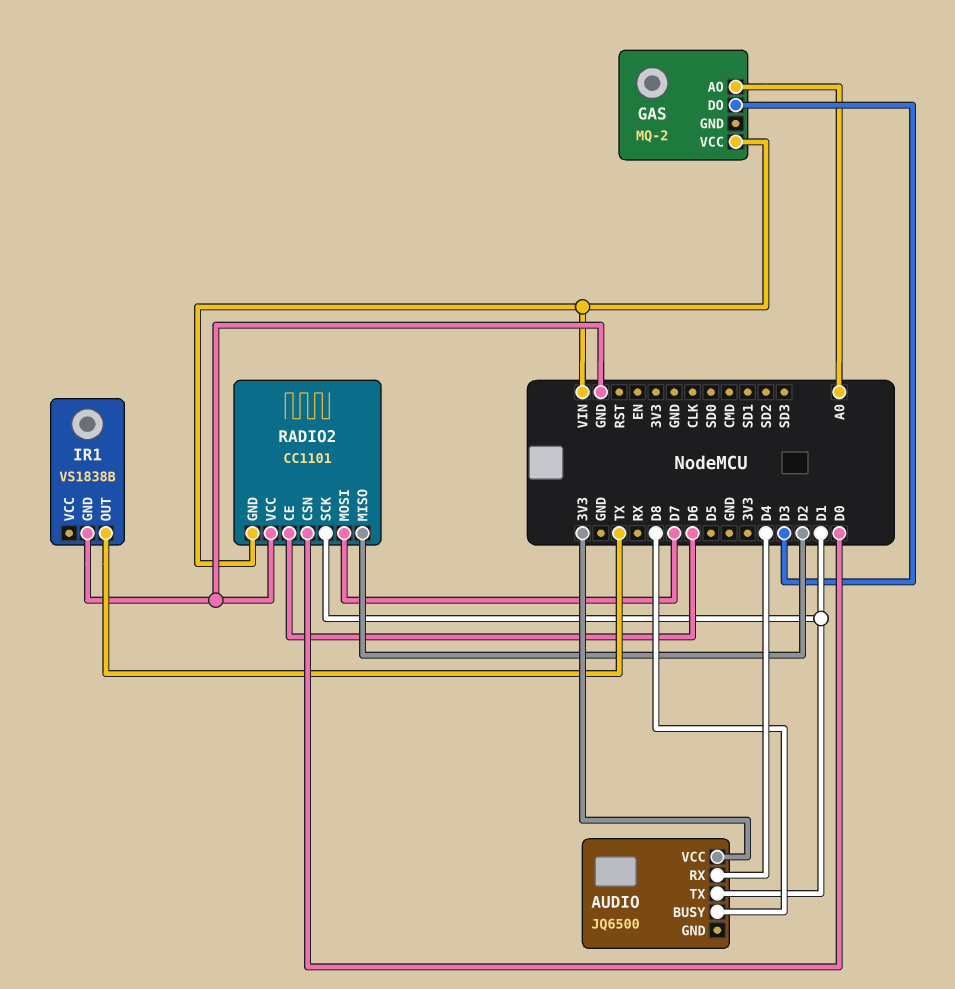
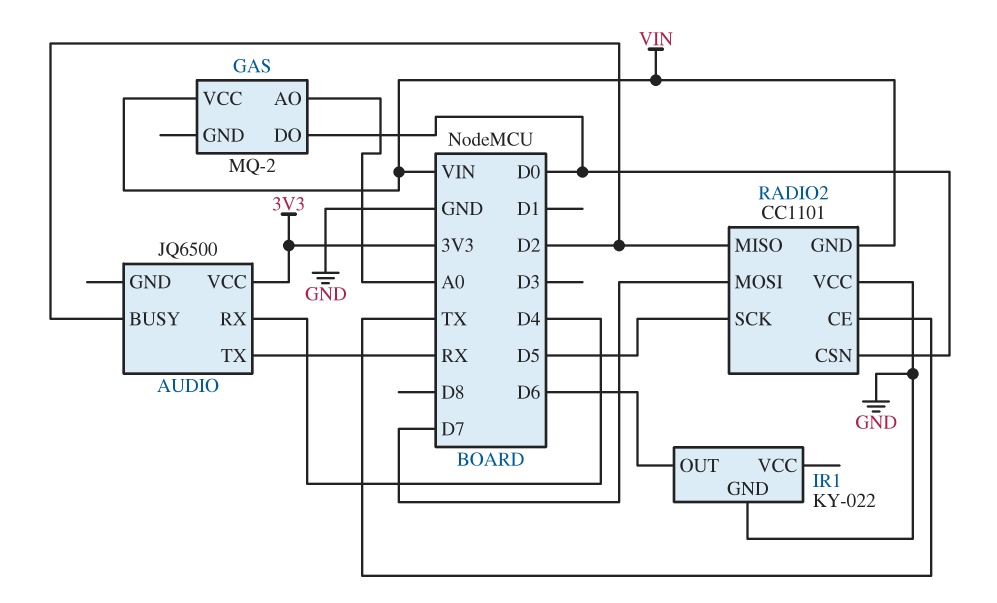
AUDIO pin BUSY: D8 -> D2
AUDIO pin TX: D1 -> RX
GAS pin DO: D3 -> D0
IR1: VS1838B -> KY-022
IR1 pin OUT: TX -> D6
RADIO2 pin CE: D6 -> TX
RADIO2 pin SCK: D1 -> D5

